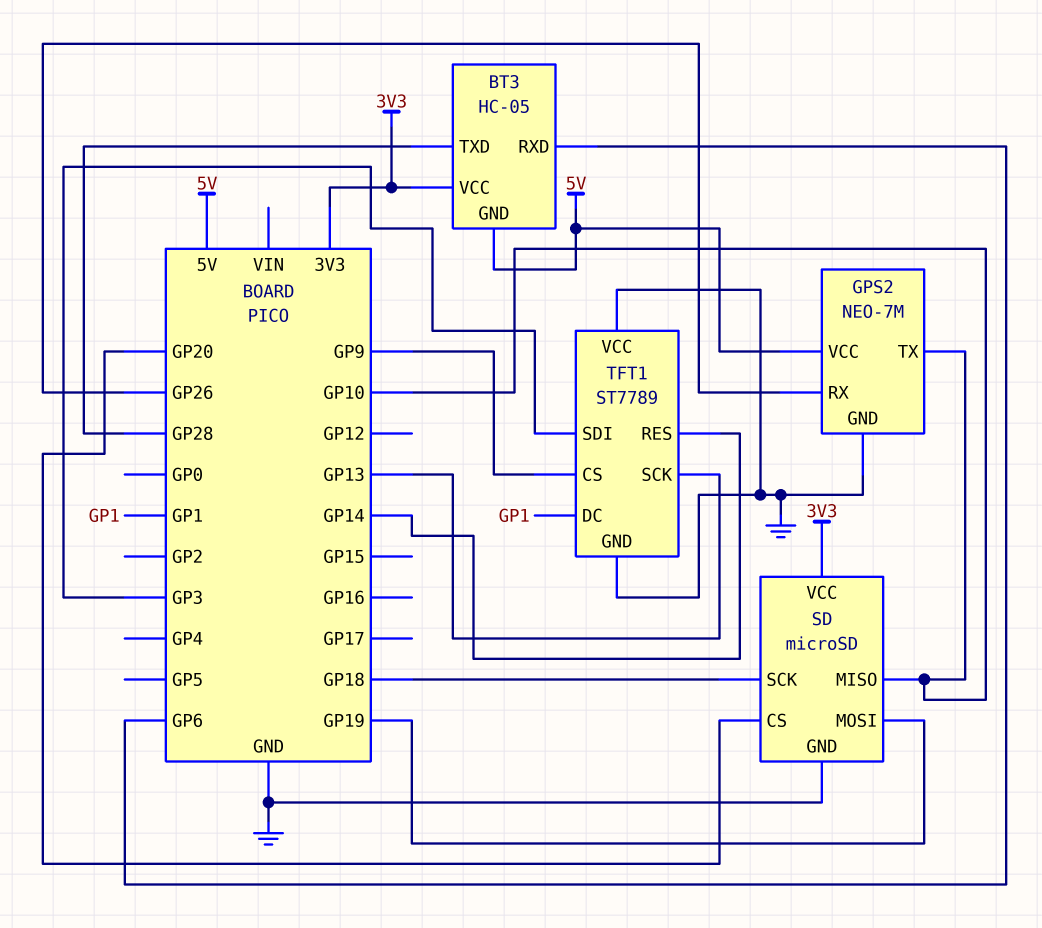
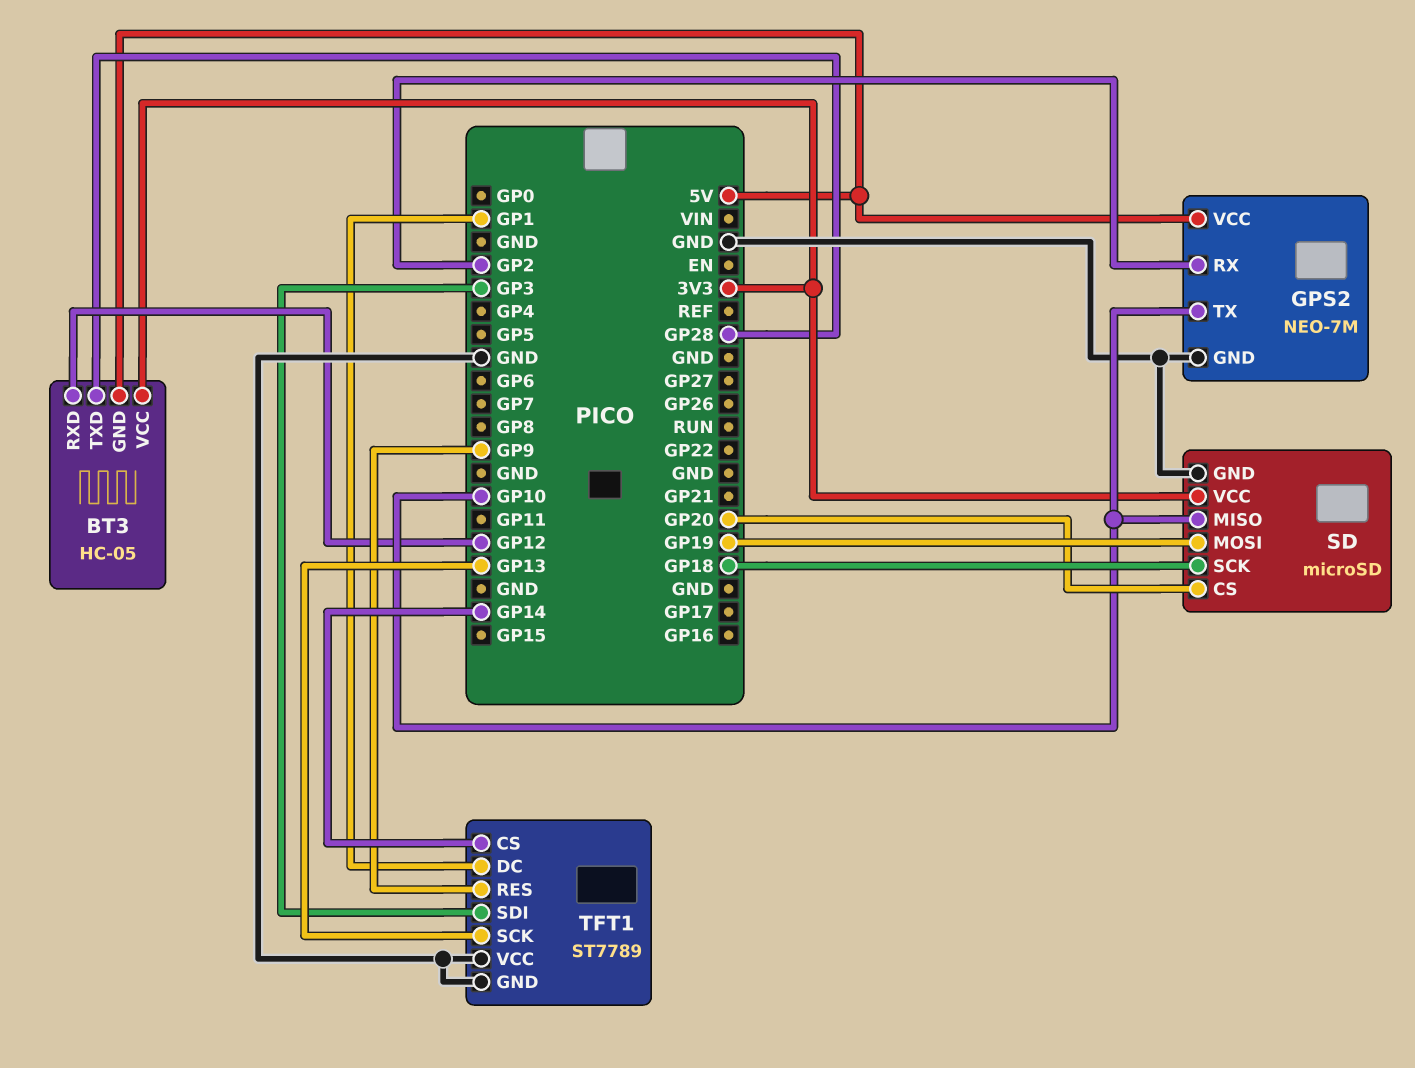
BT3 pin RXD: GP6 -> GP12
GPS2 pin RX: GP26 -> GP2
TFT1 pin CS: GP9 -> GP14
TFT1 pin RES: GP14 -> GP9

